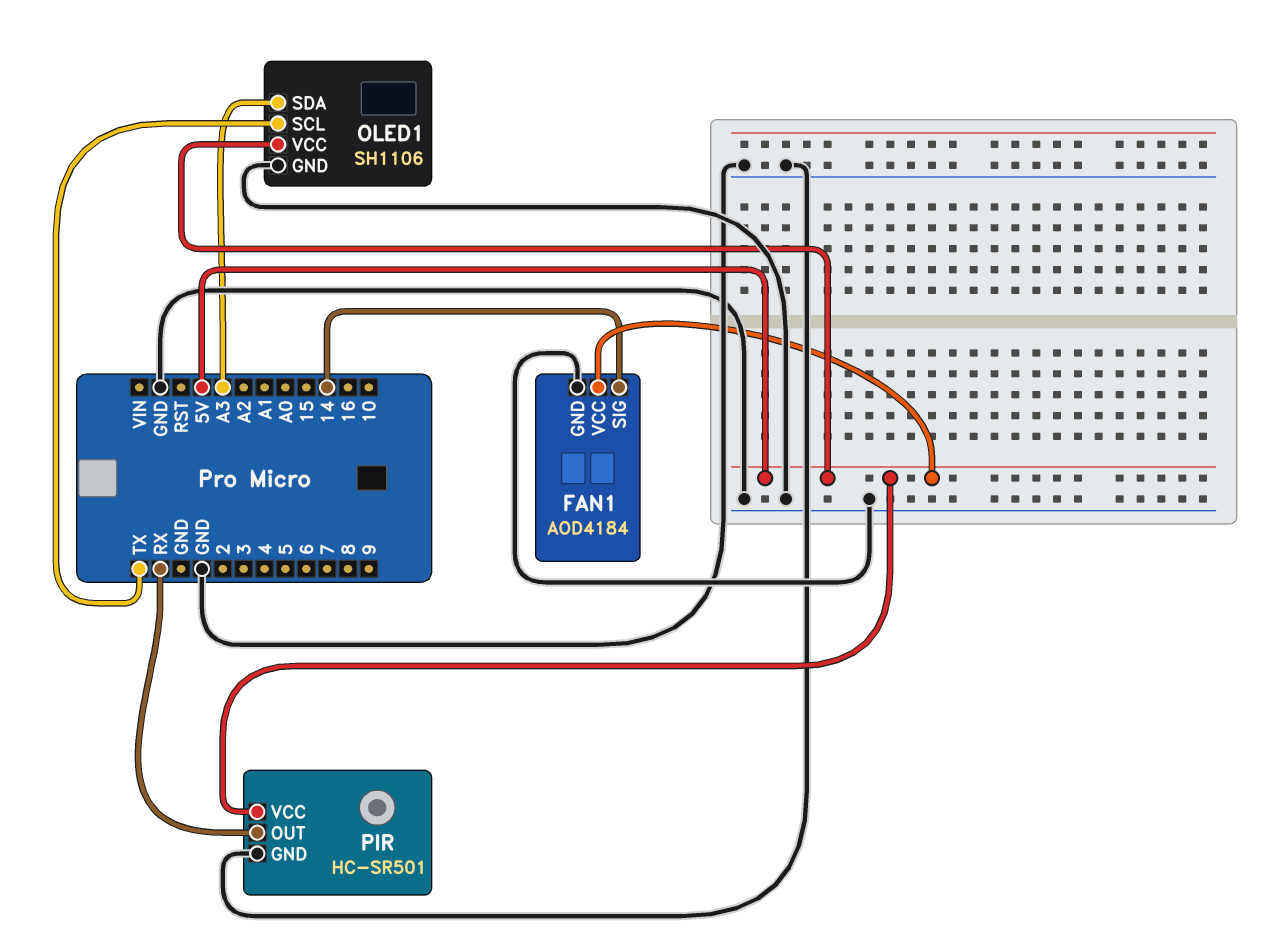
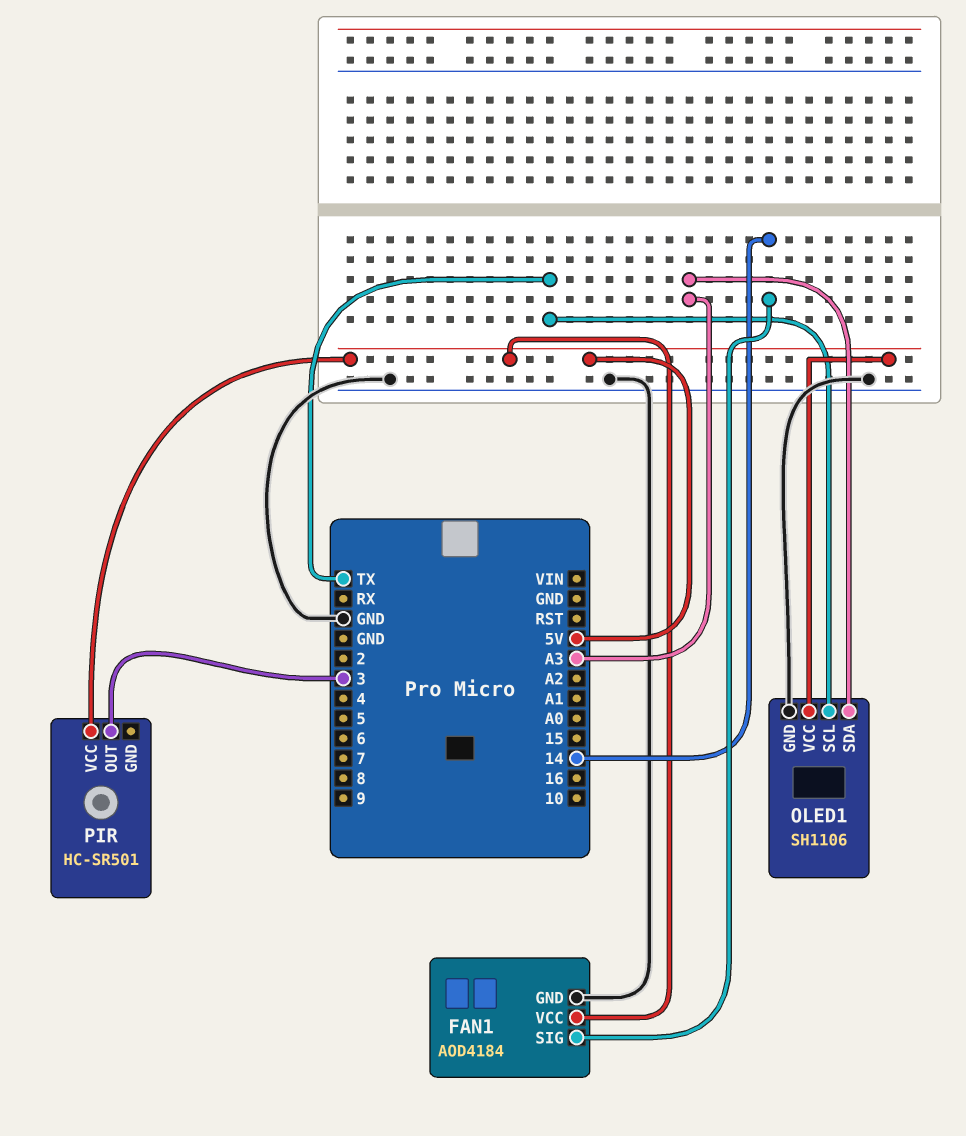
PIR pin GND: GND -> none
PIR pin OUT: RX -> 3

